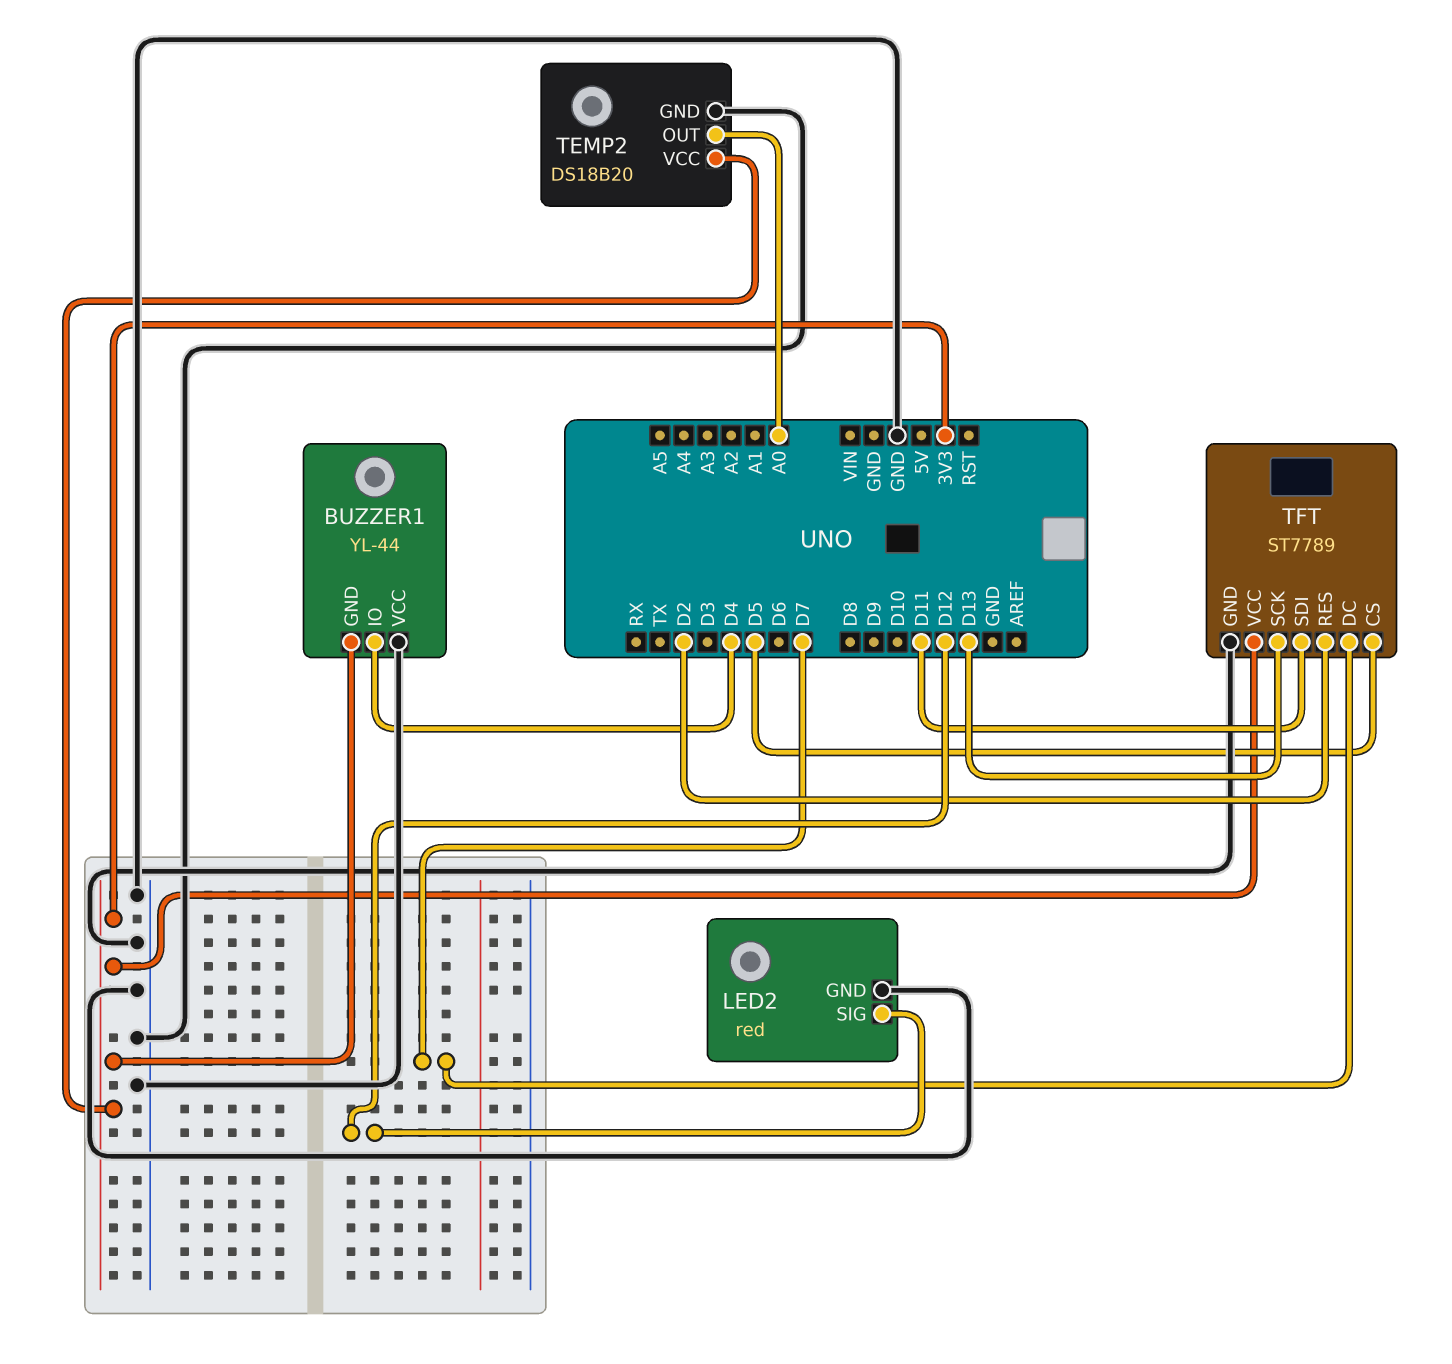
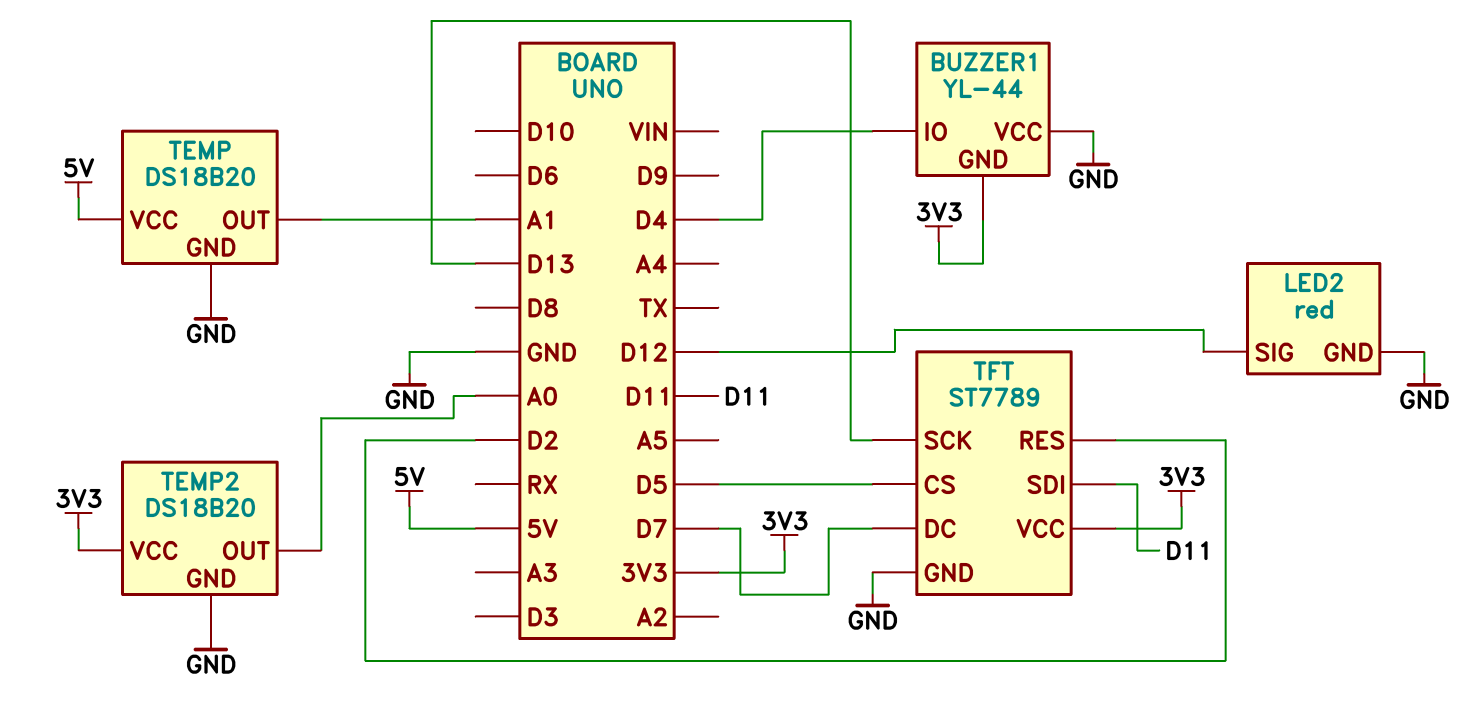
TEMP: none -> DS18B20
TEMP pin GND: none -> GND
TEMP pin OUT: none -> A1
TEMP pin VCC: none -> 5V

